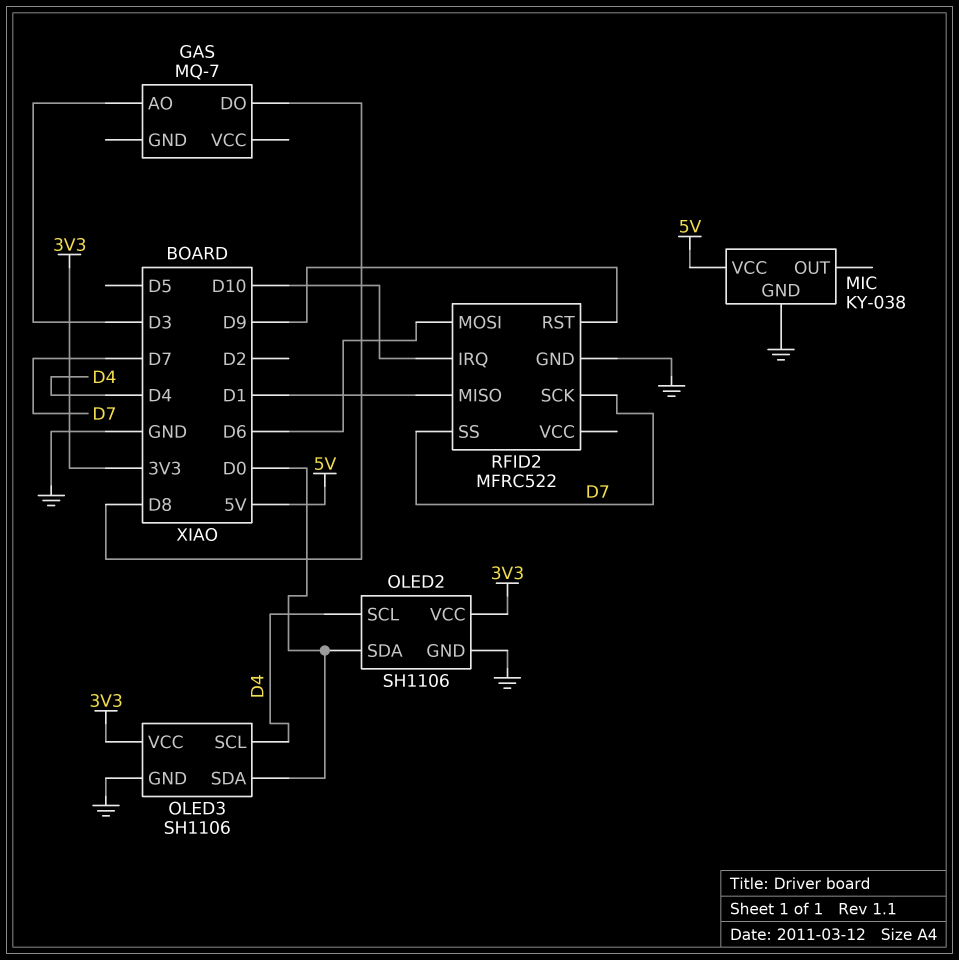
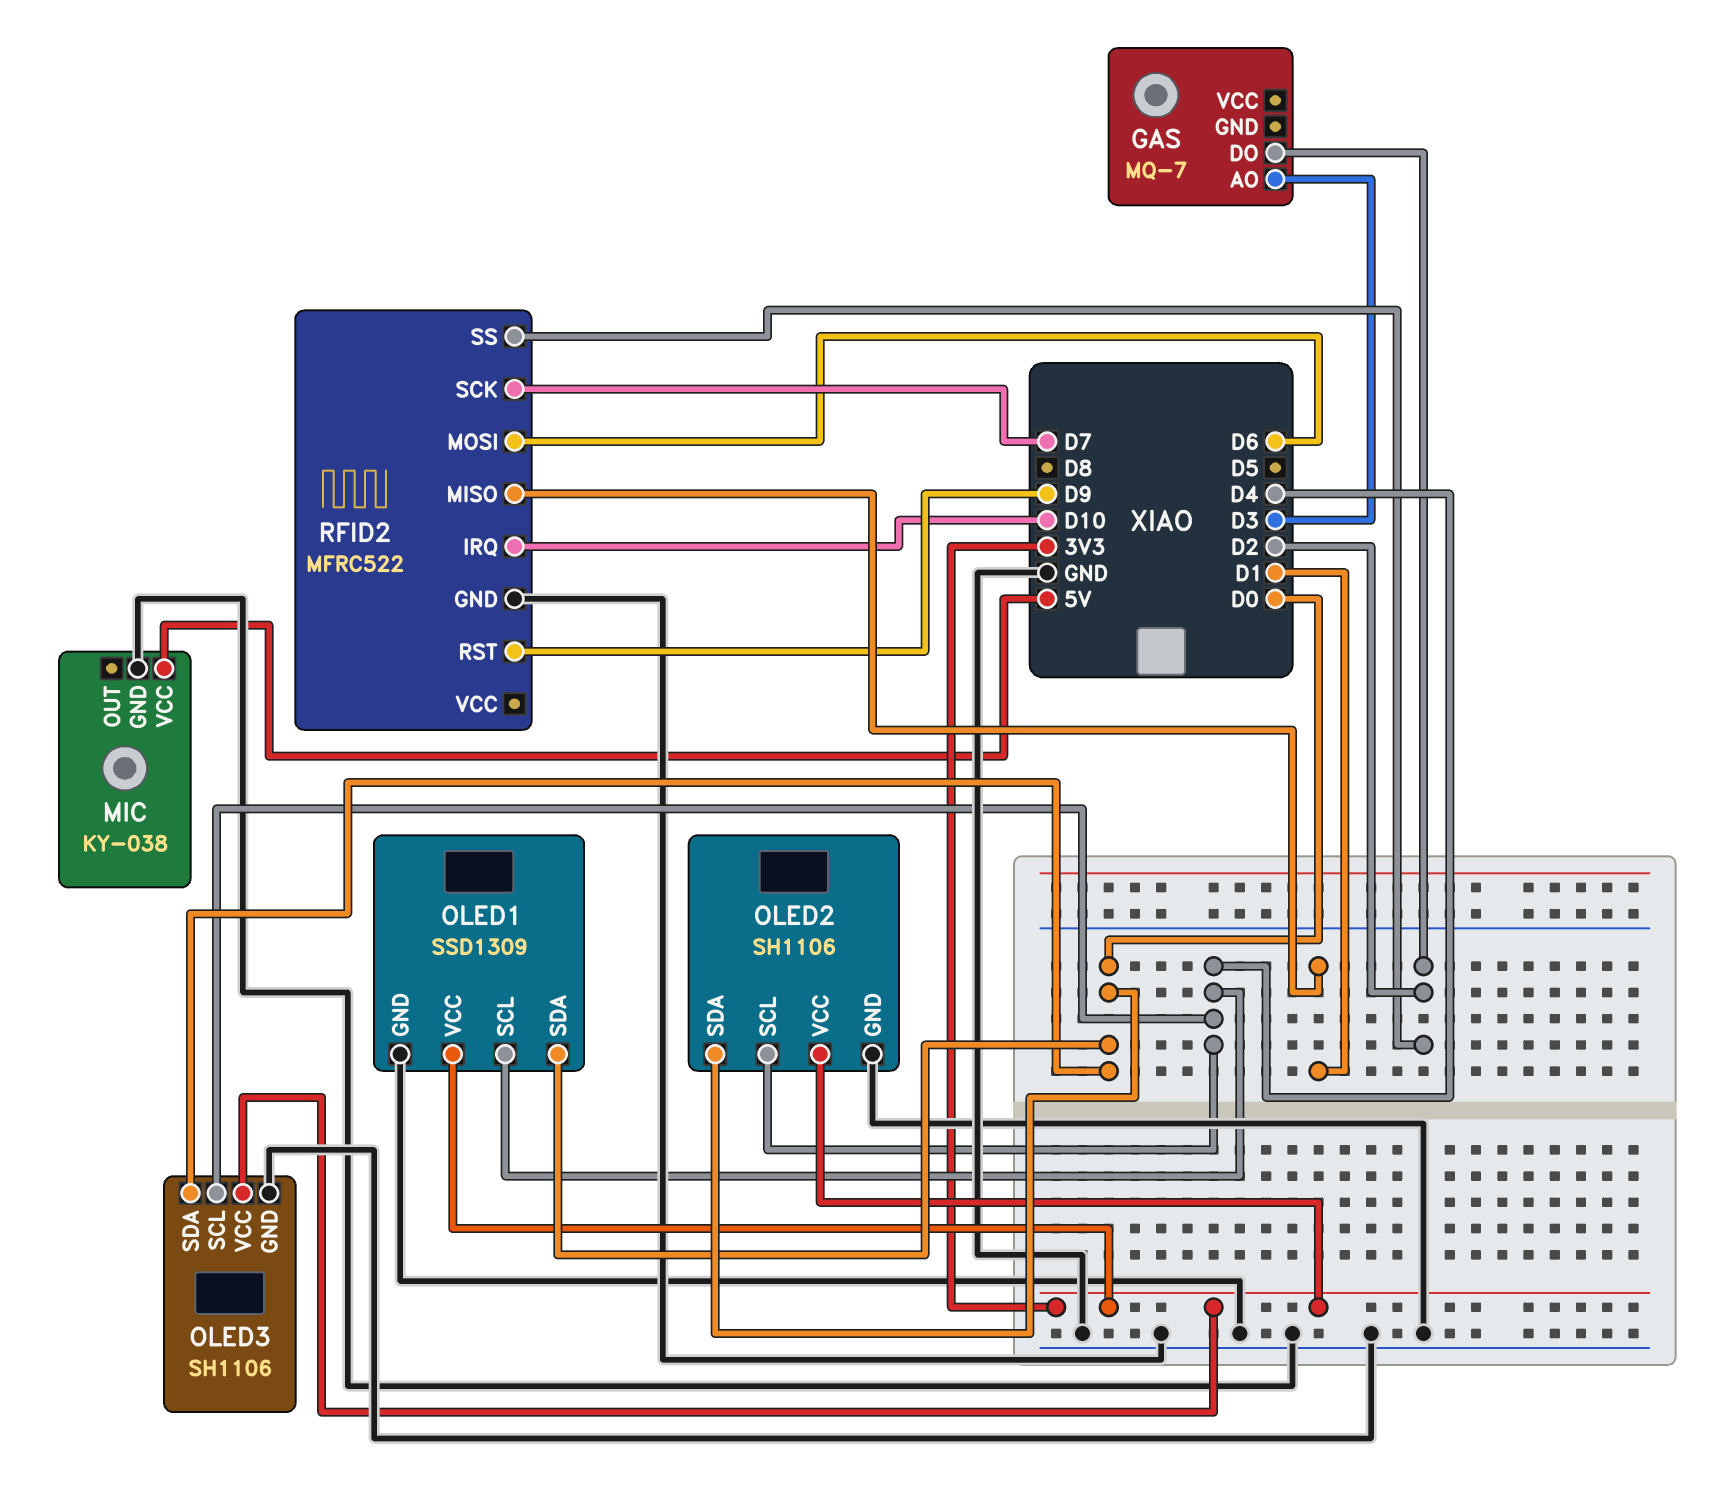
GAS pin DO: D8 -> D2
OLED1: none -> SSD1309
OLED1 pin GND: none -> GND
OLED1 pin SCL: none -> D4
OLED1 pin SDA: none -> D0
OLED1 pin VCC: none -> 3V3
RFID2 pin SS: D7 -> D2

